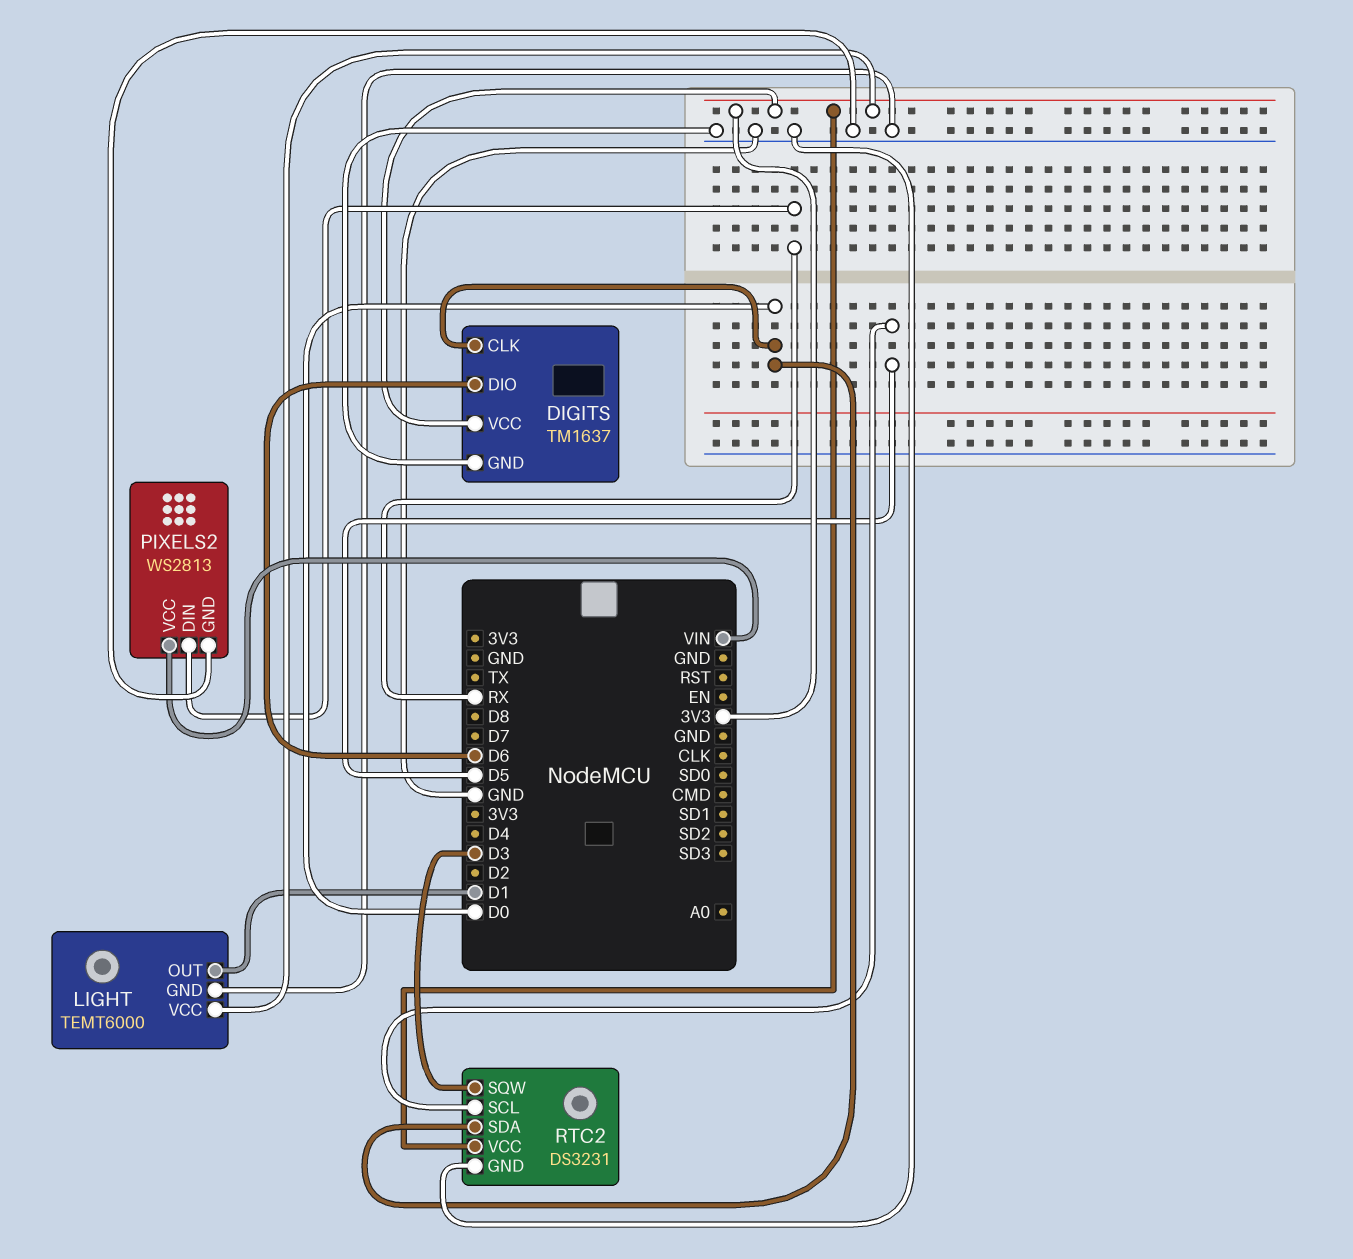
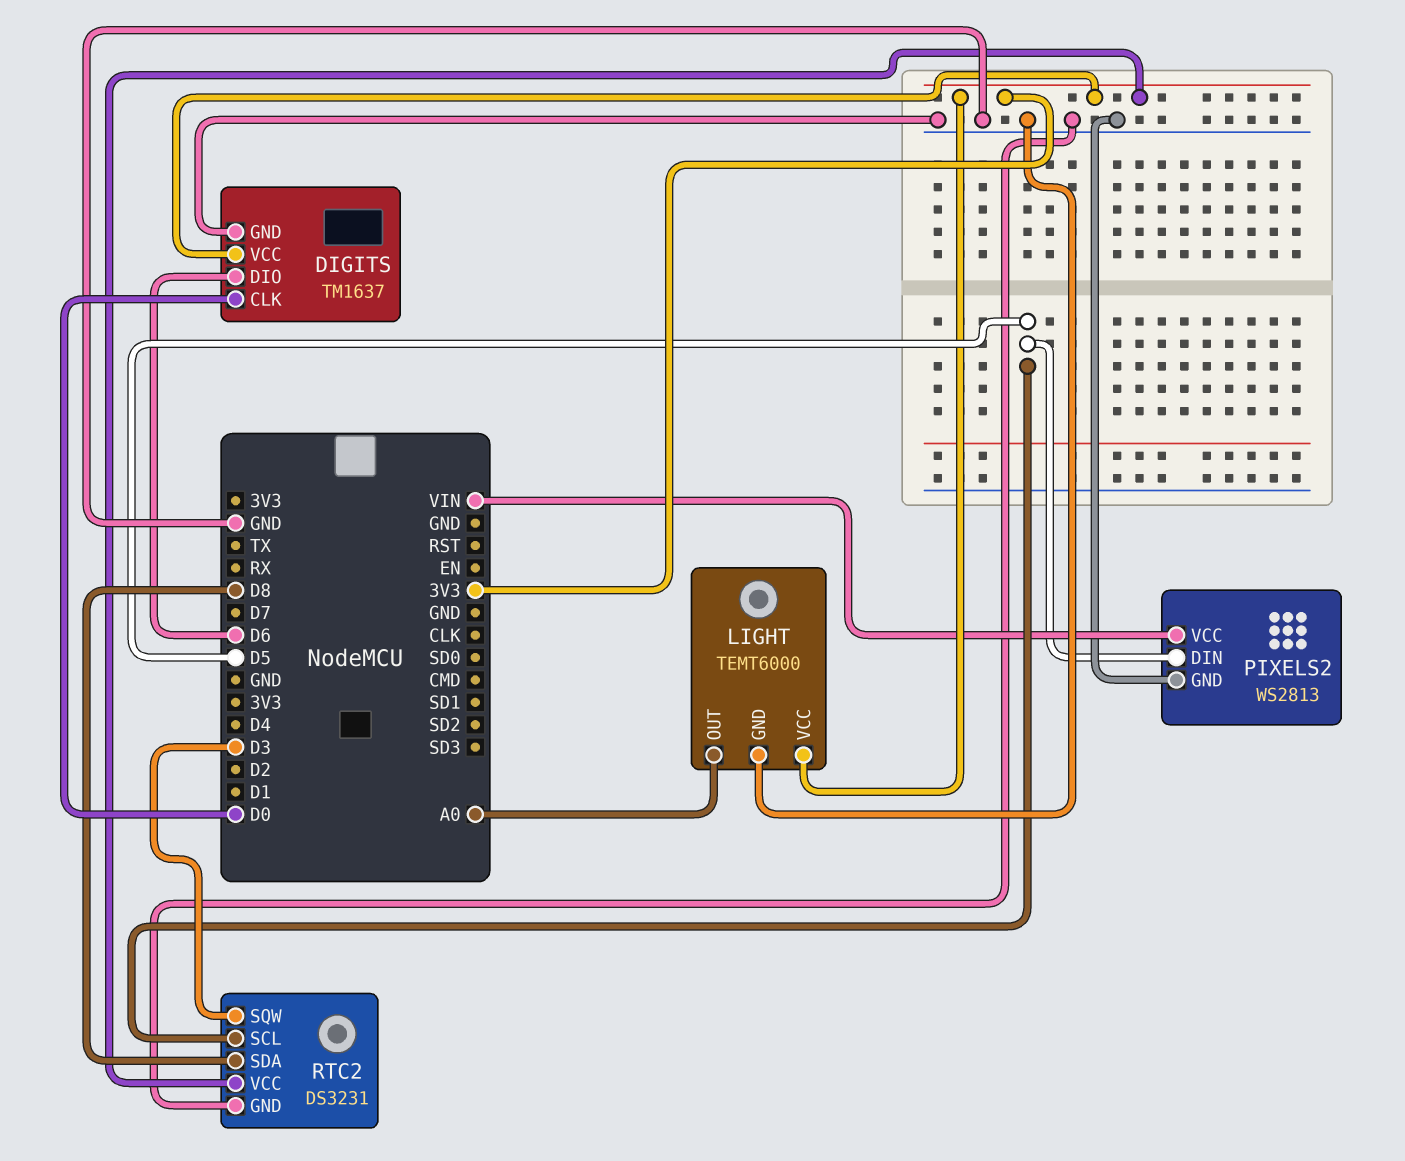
LIGHT pin OUT: D1 -> A0
PIXELS2 pin DIN: RX -> D5
RTC2 pin SDA: D0 -> D8

